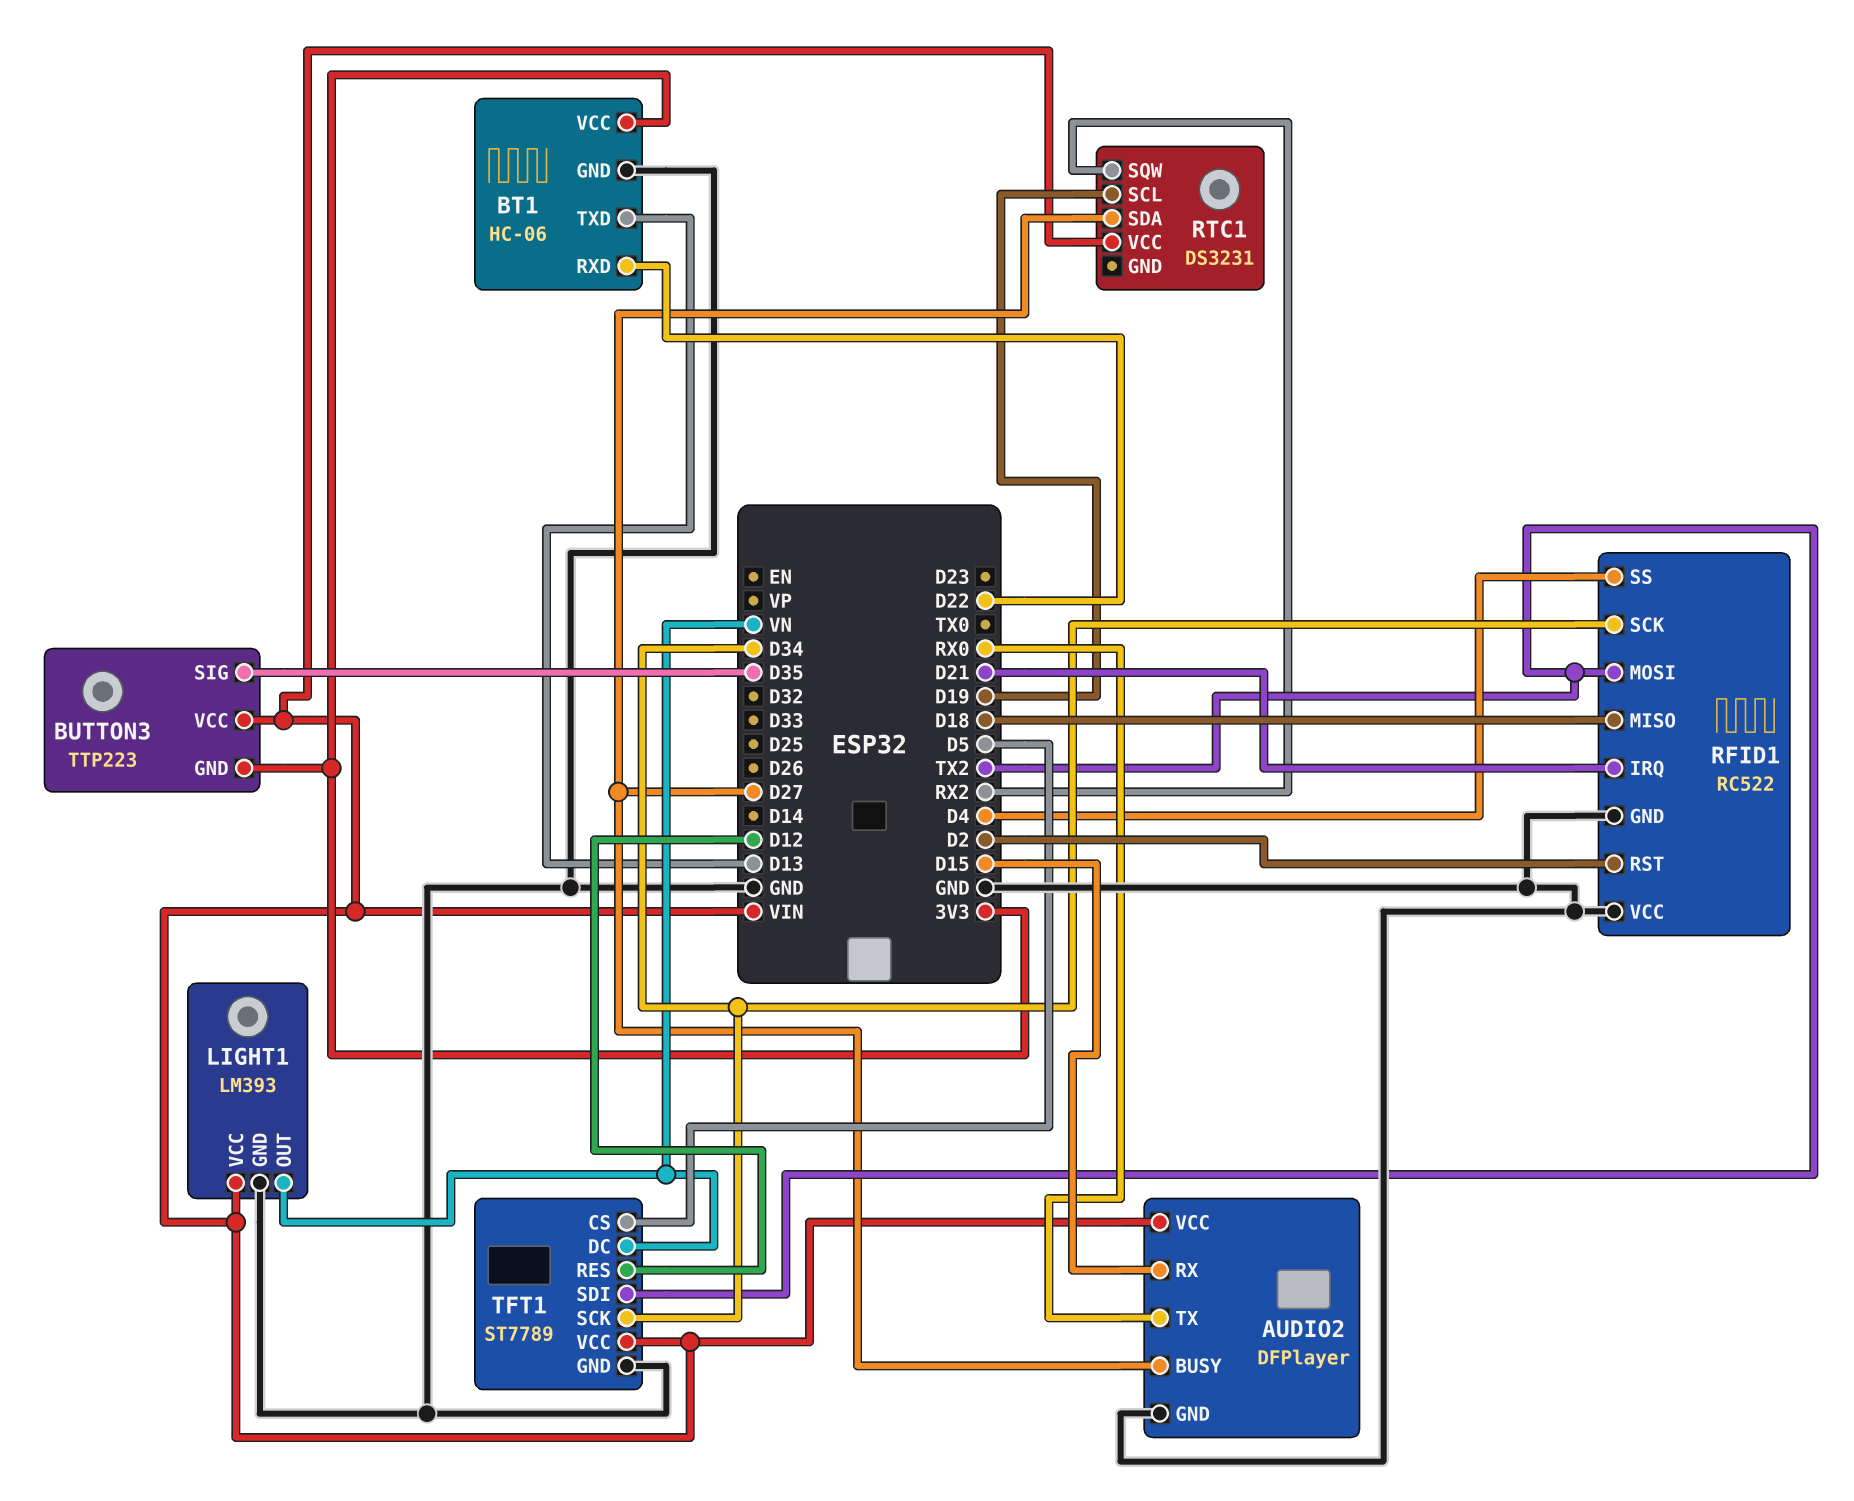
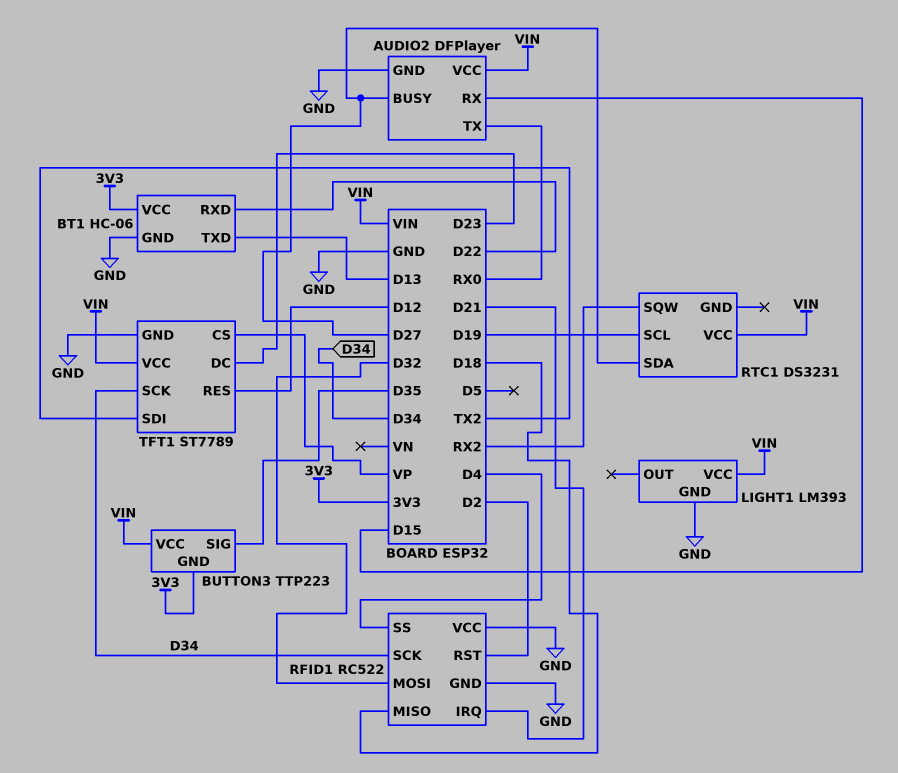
LIGHT1 pin OUT: VN -> none
RFID1 pin MOSI: TX2 -> D32
TFT1 pin CS: D5 -> VP
TFT1 pin DC: VN -> D23

